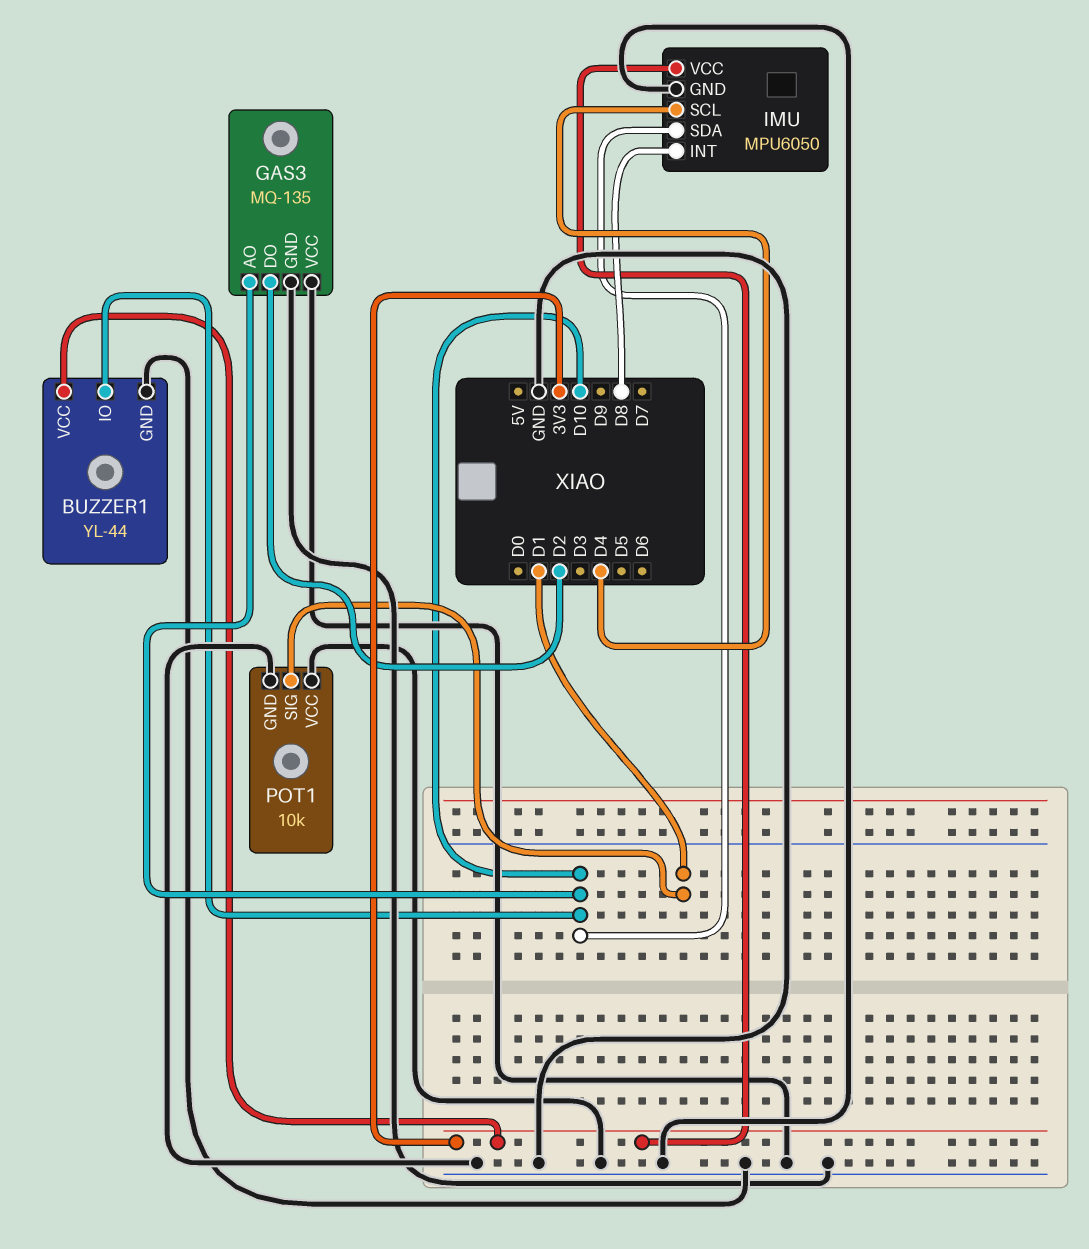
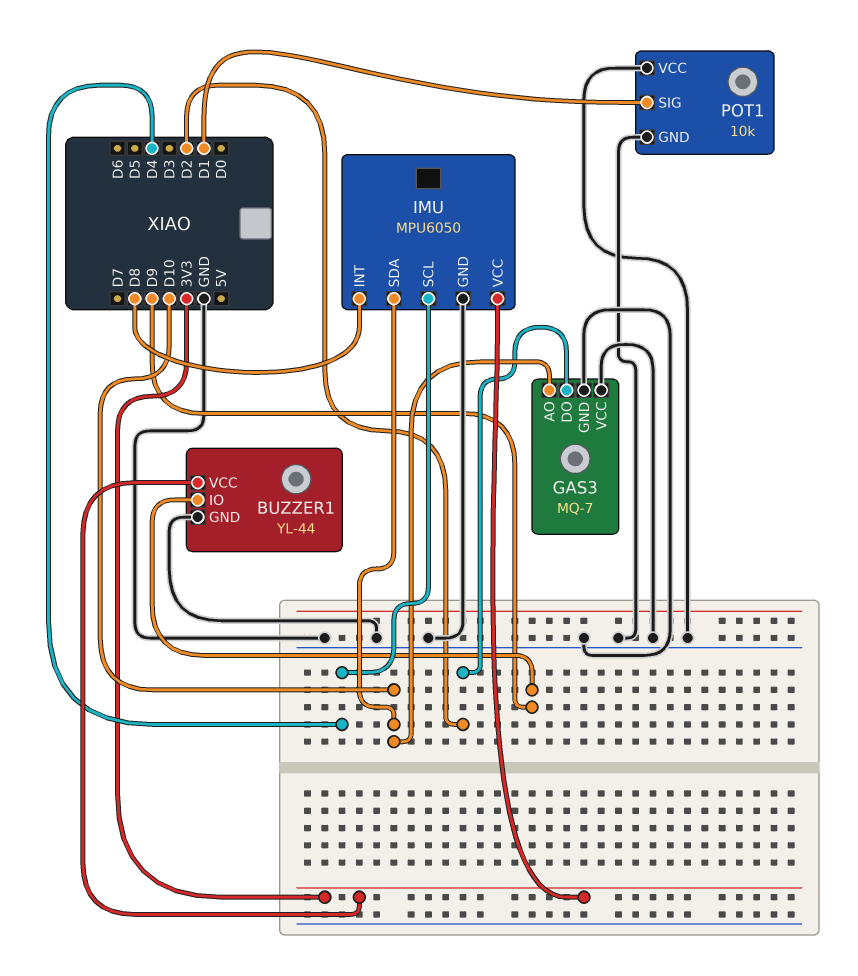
BUZZER1 pin IO: D10 -> D9
GAS3: MQ-135 -> MQ-7

